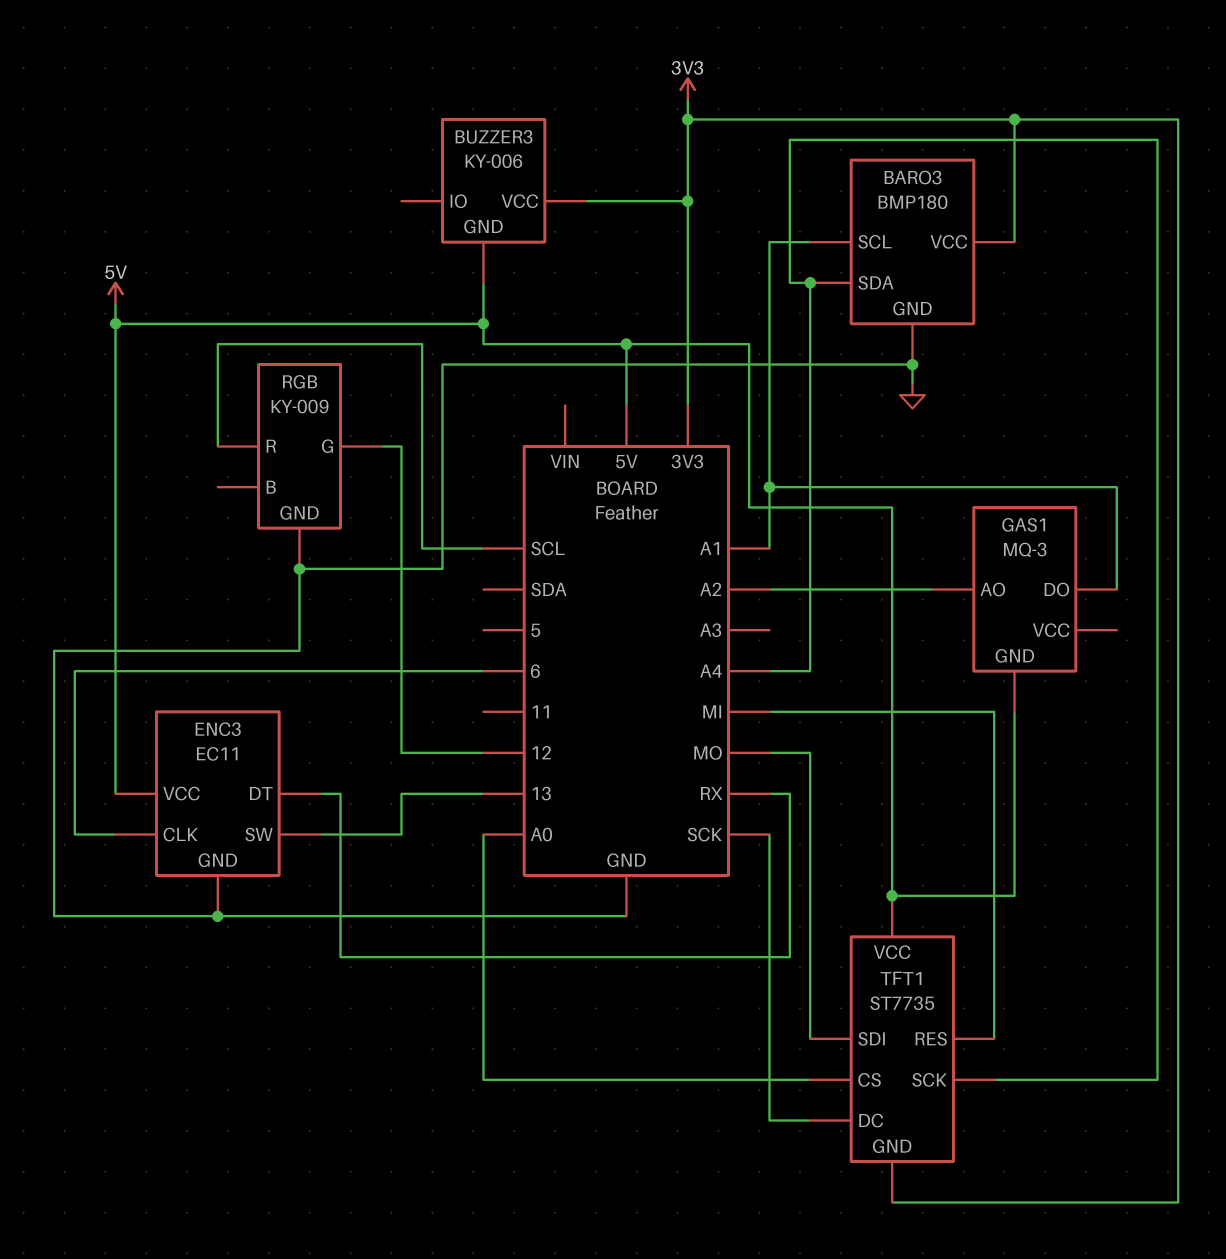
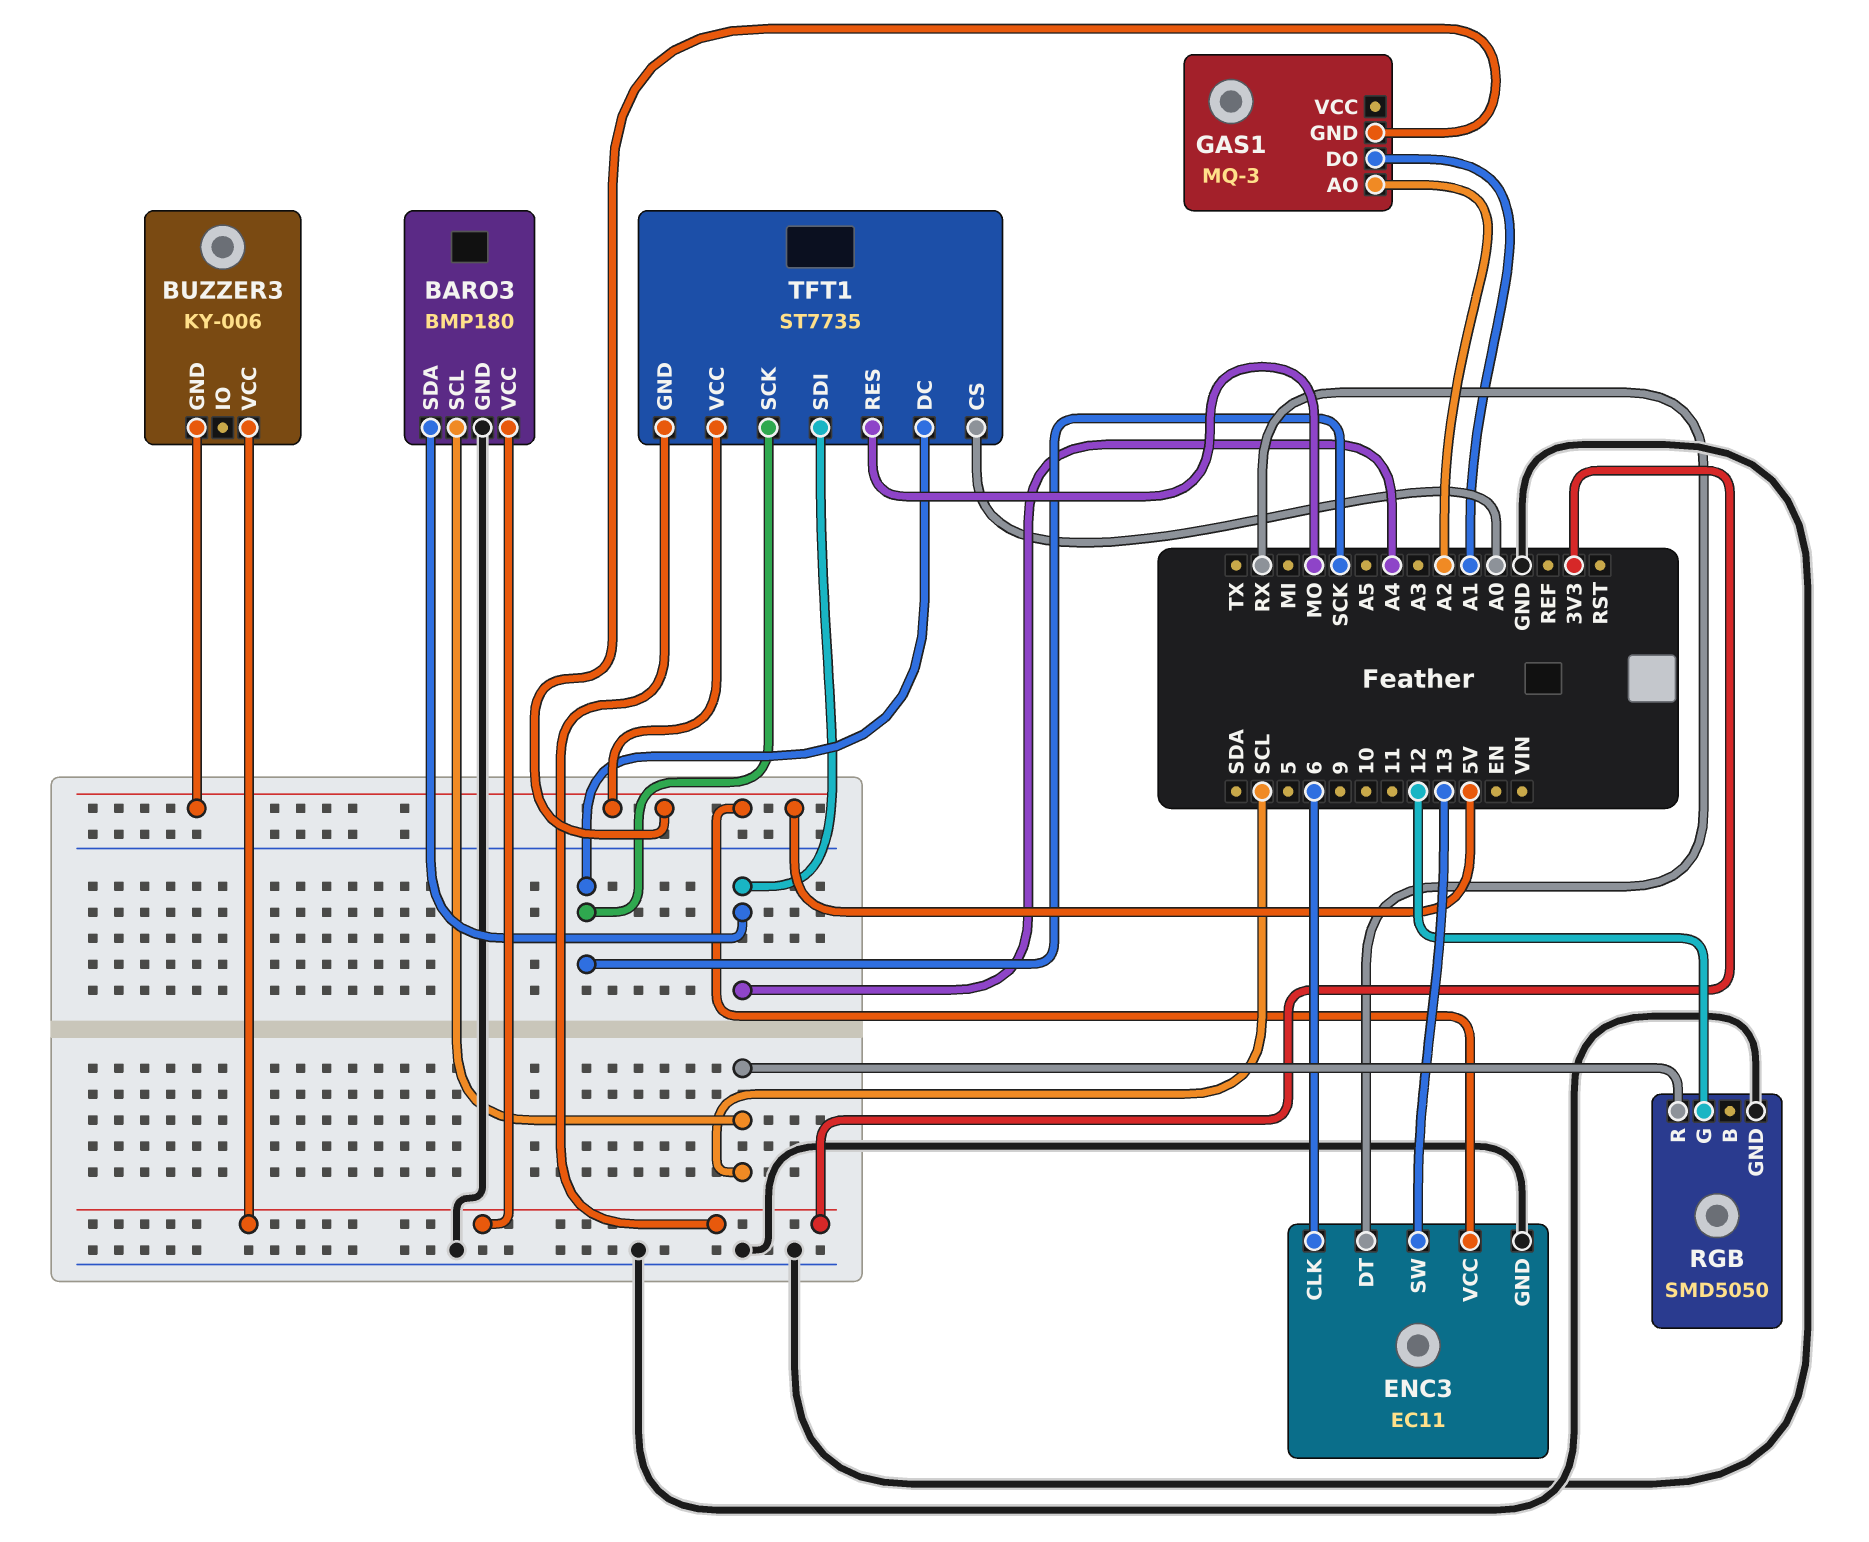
BARO3 pin SCL: A1 -> SCL
RGB: KY-009 -> SMD5050
TFT1 pin RES: MI -> MO
TFT1 pin SCK: A4 -> SCK
TFT1 pin SDI: MO -> A4

